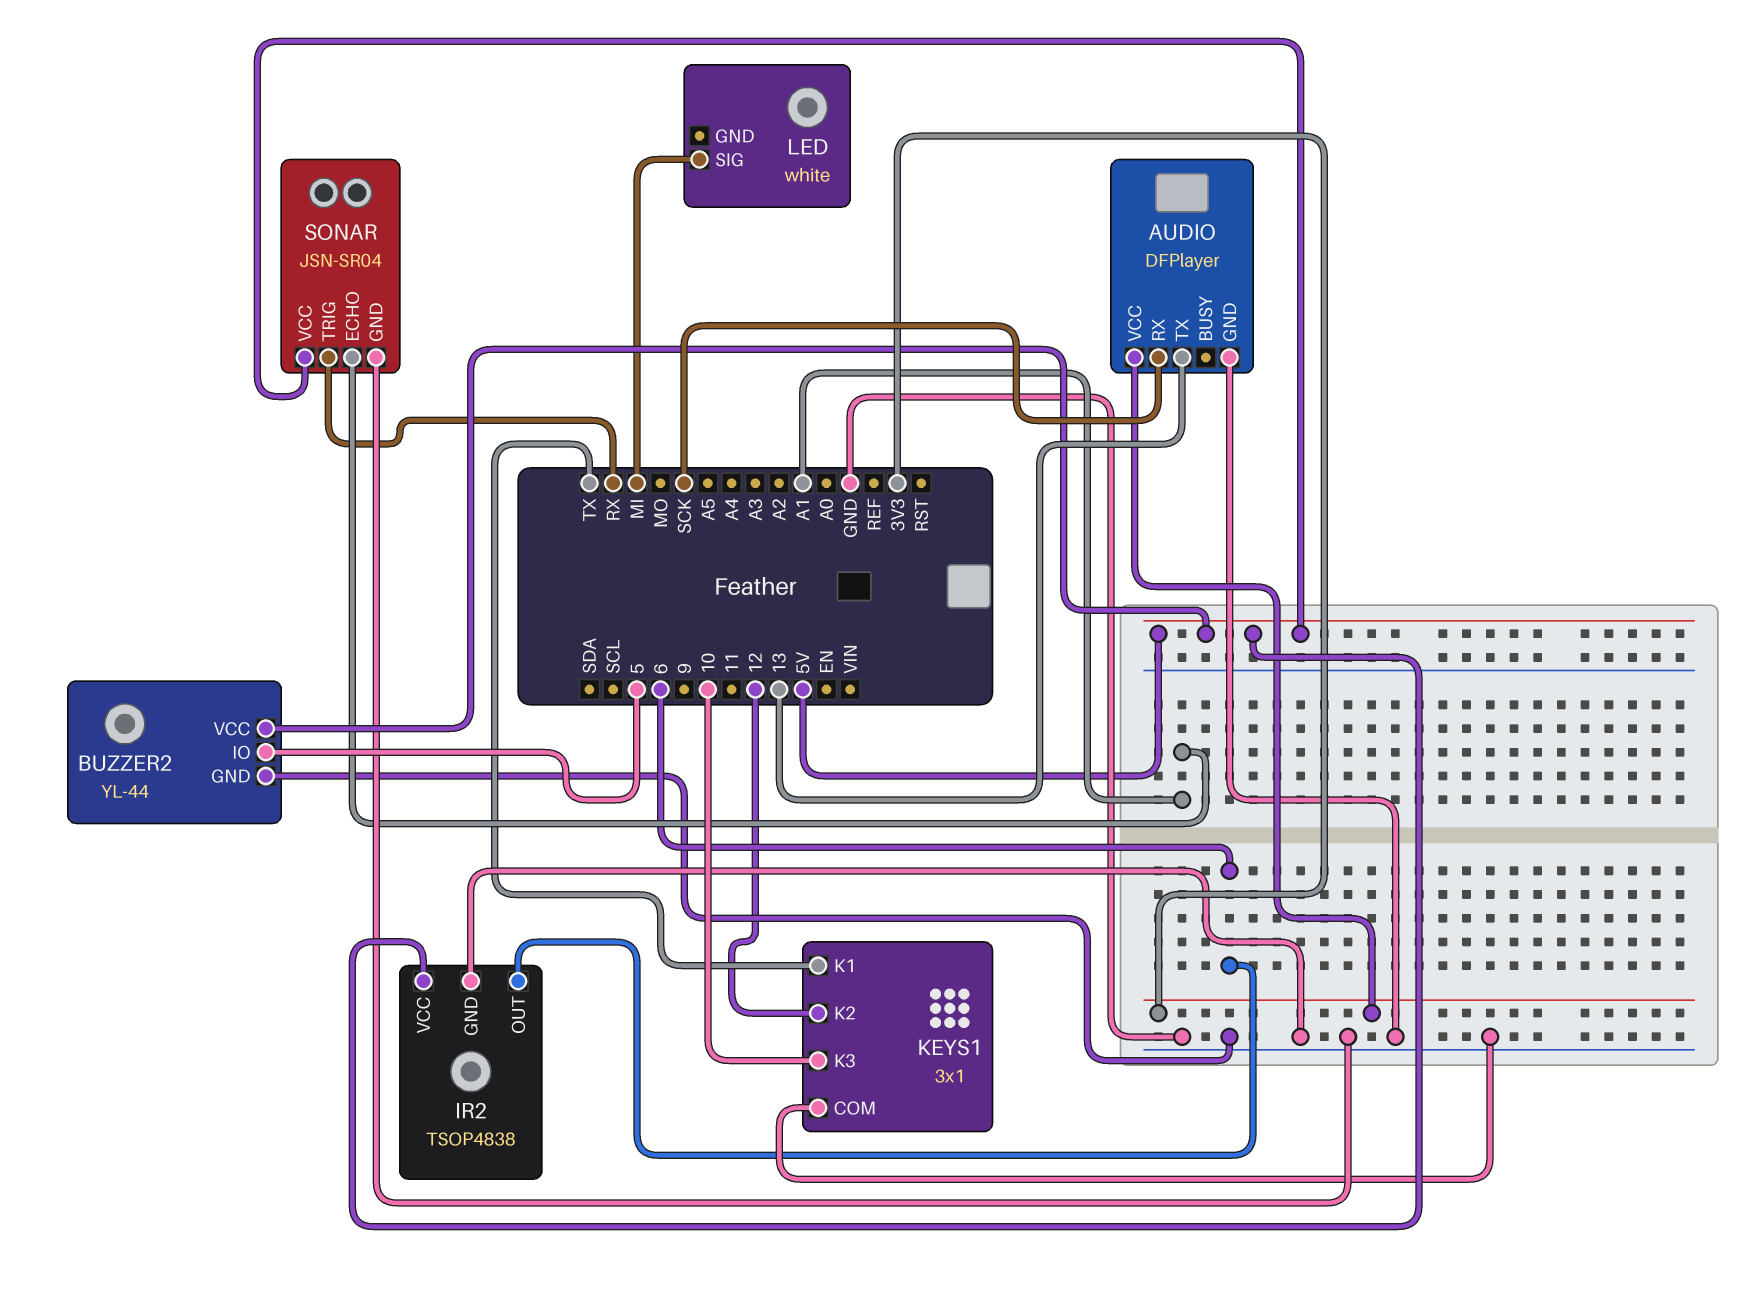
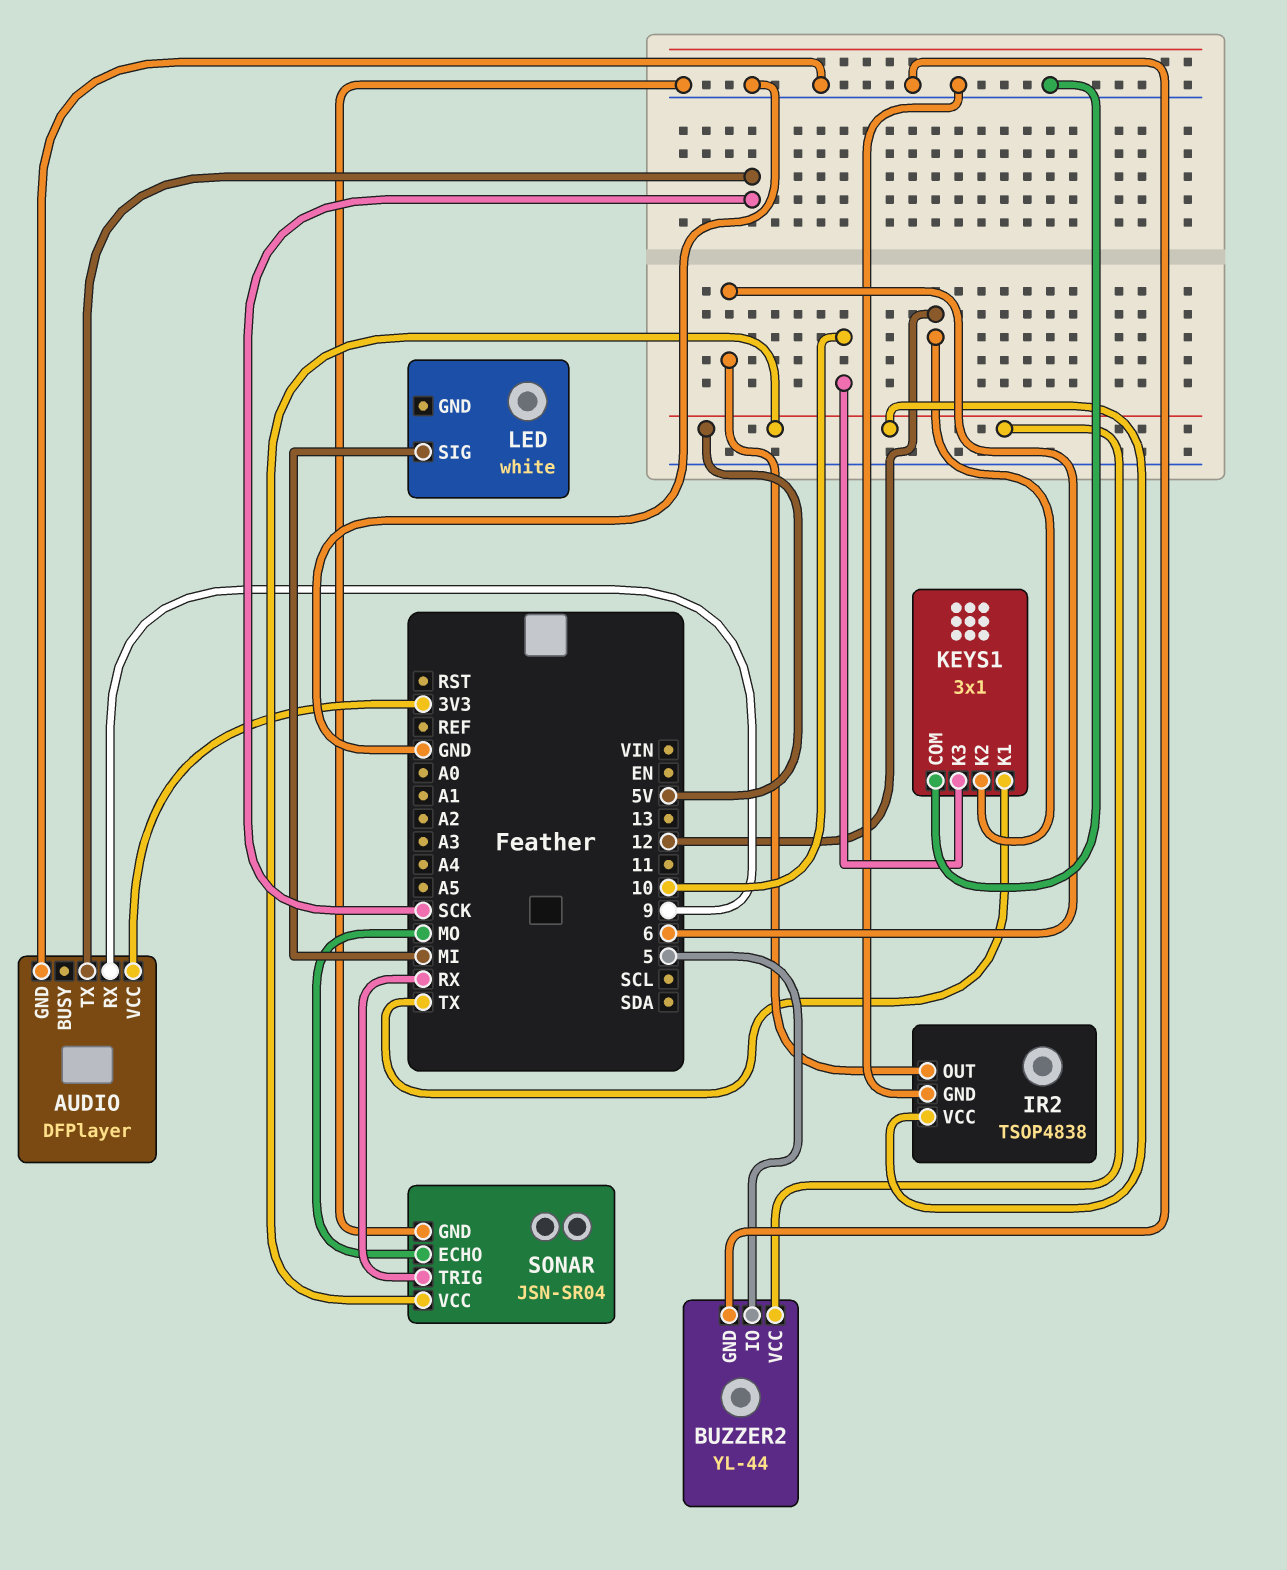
AUDIO pin RX: SCK -> 9
AUDIO pin TX: 13 -> SCK
SONAR pin ECHO: A1 -> MO

